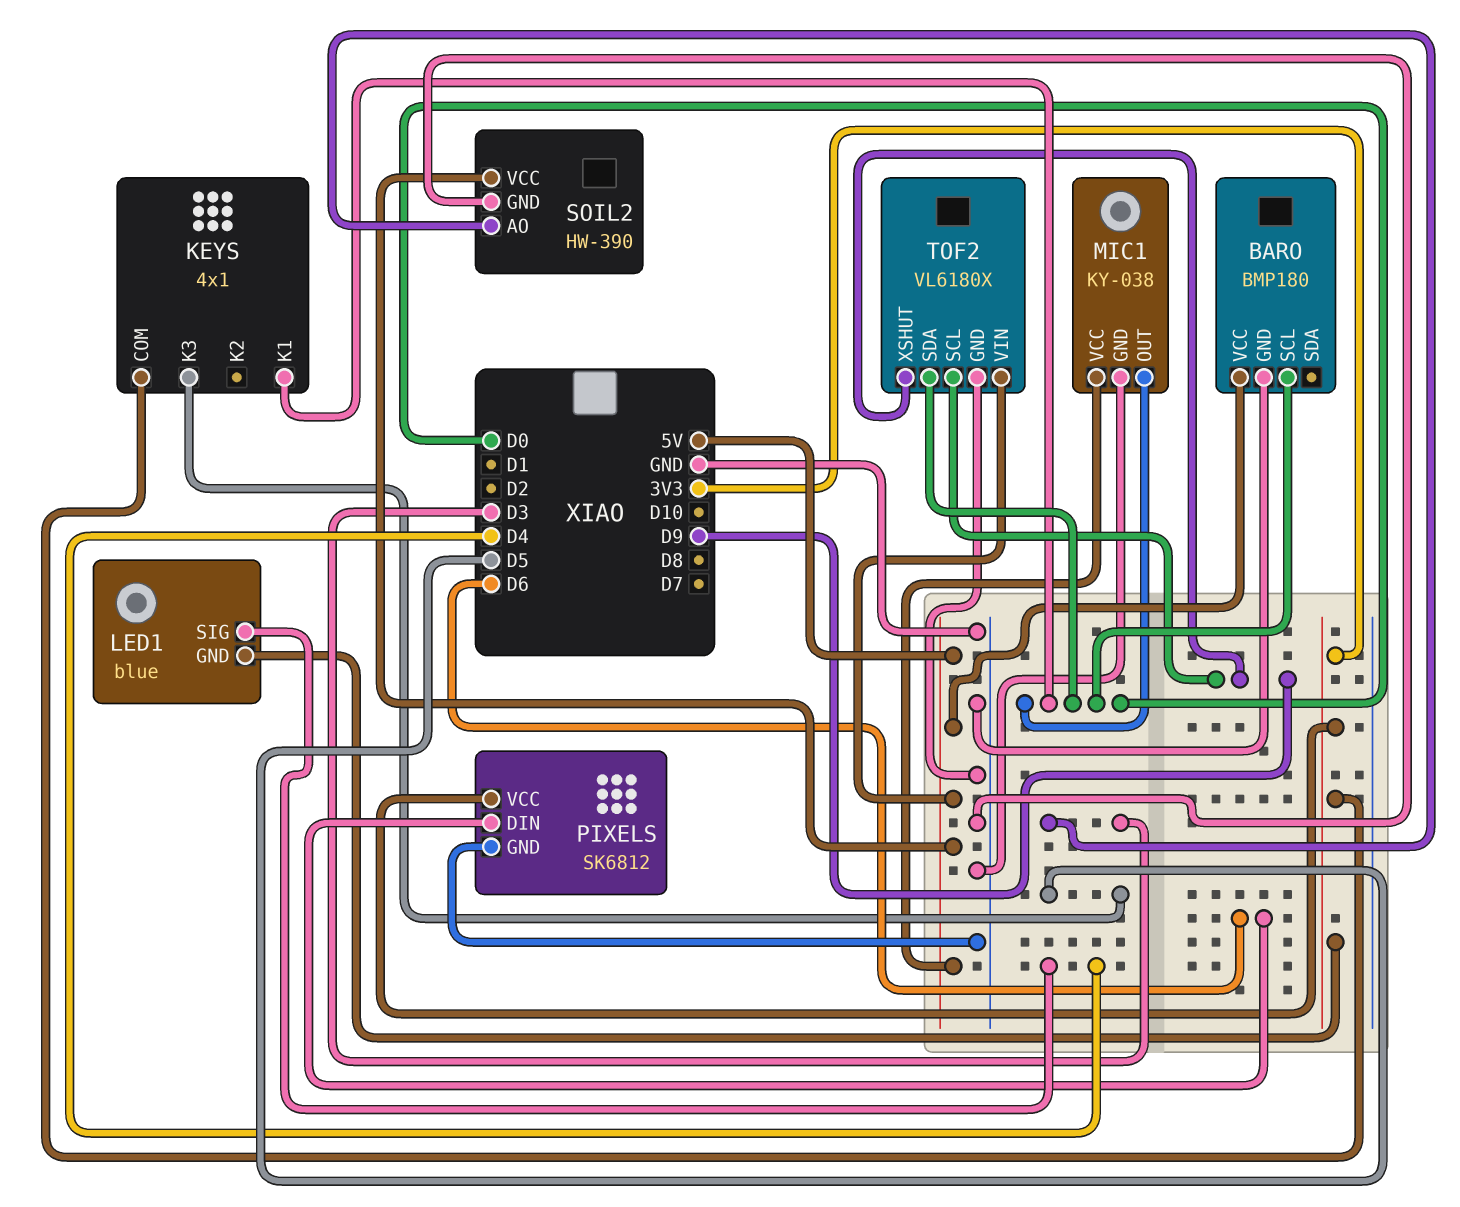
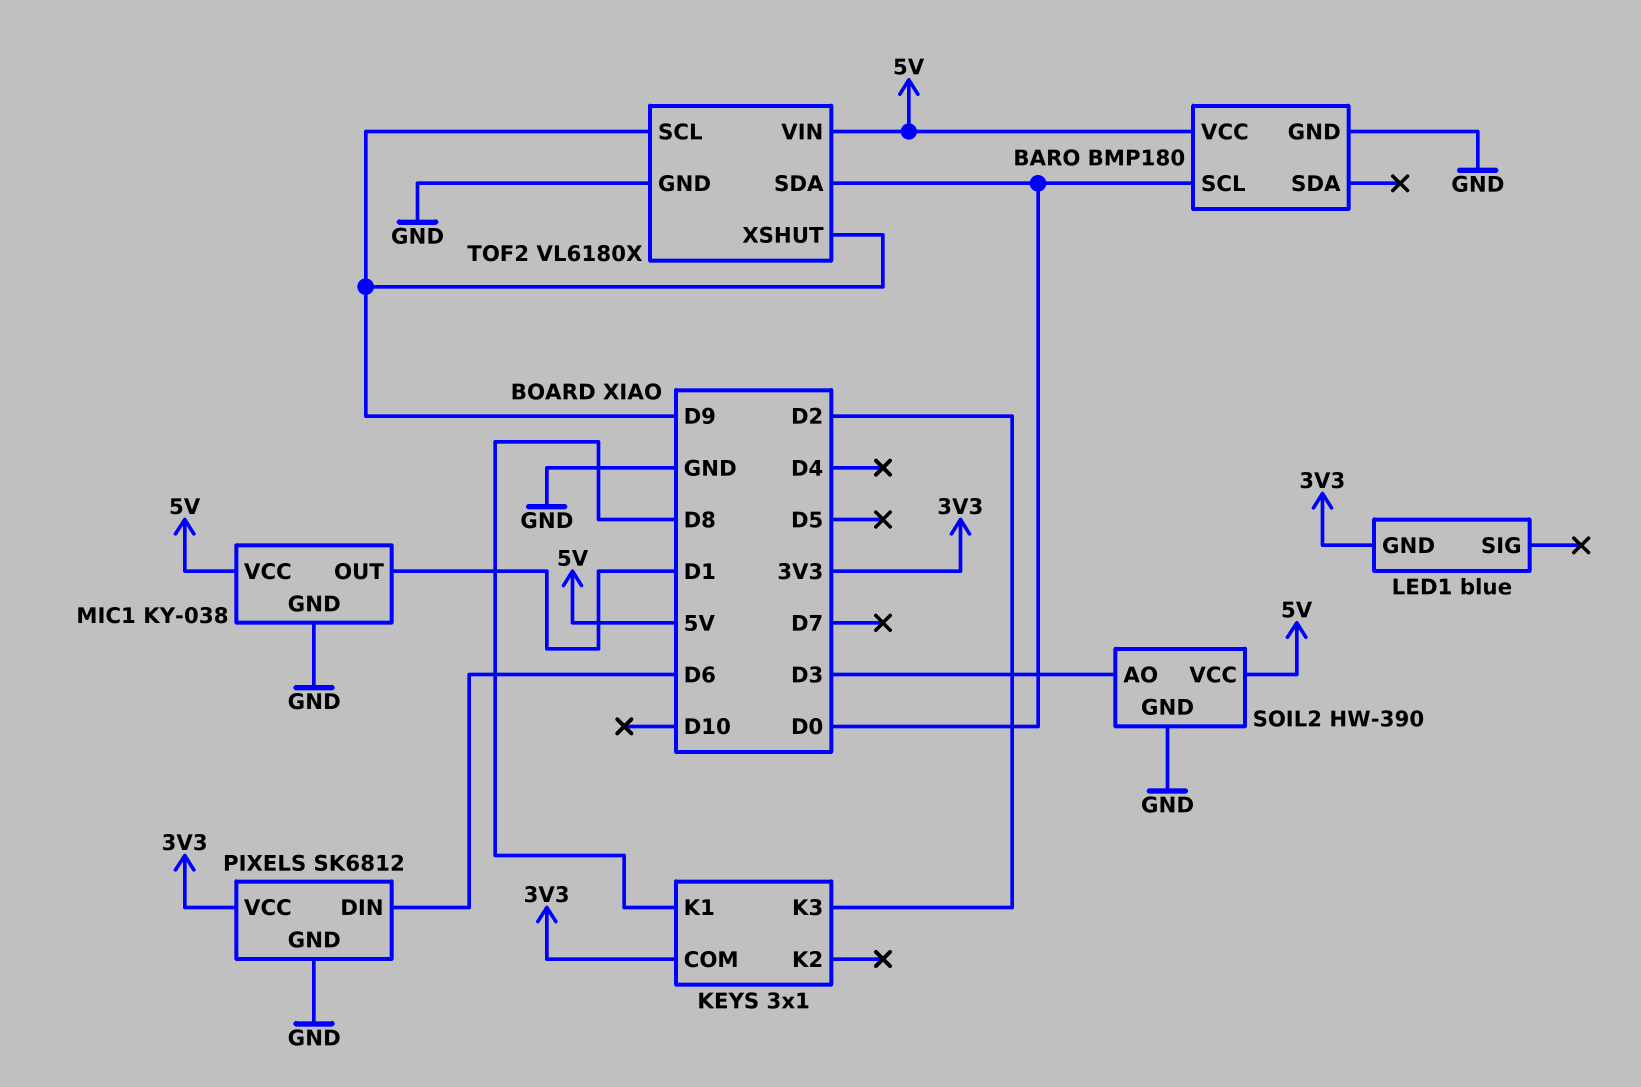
KEYS: 4x1 -> 3x1
KEYS pin K1: D0 -> D8
KEYS pin K3: D5 -> D2
LED1 pin SIG: D4 -> none
MIC1 pin OUT: D0 -> D1

